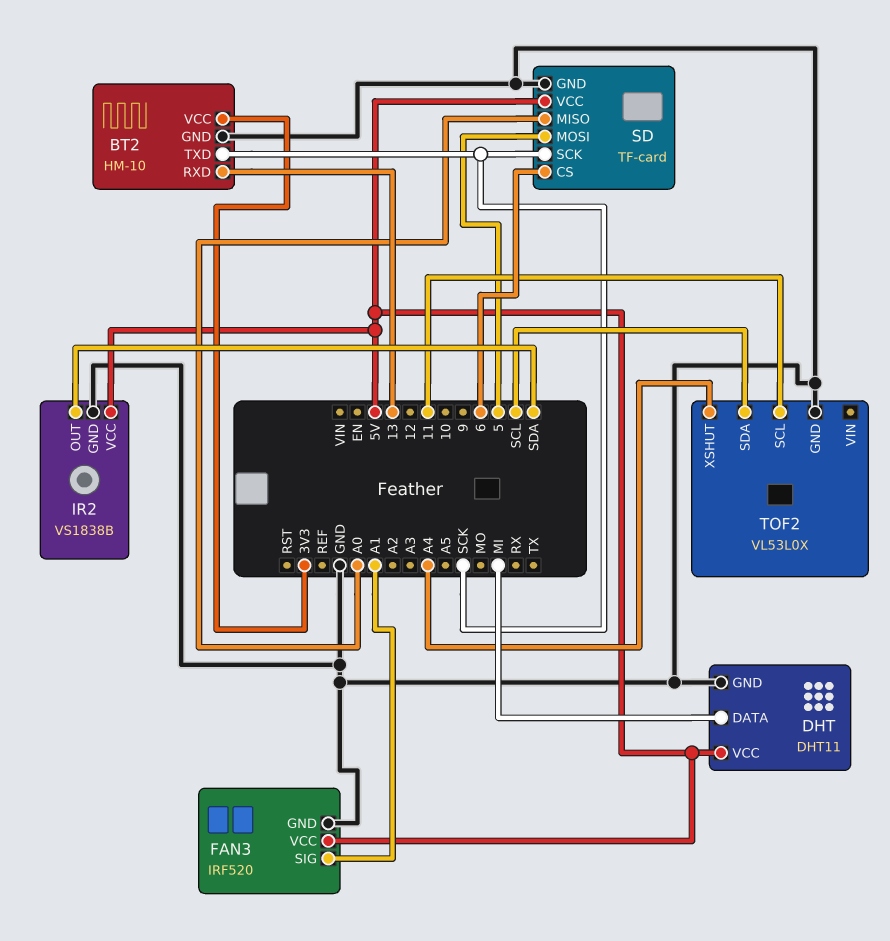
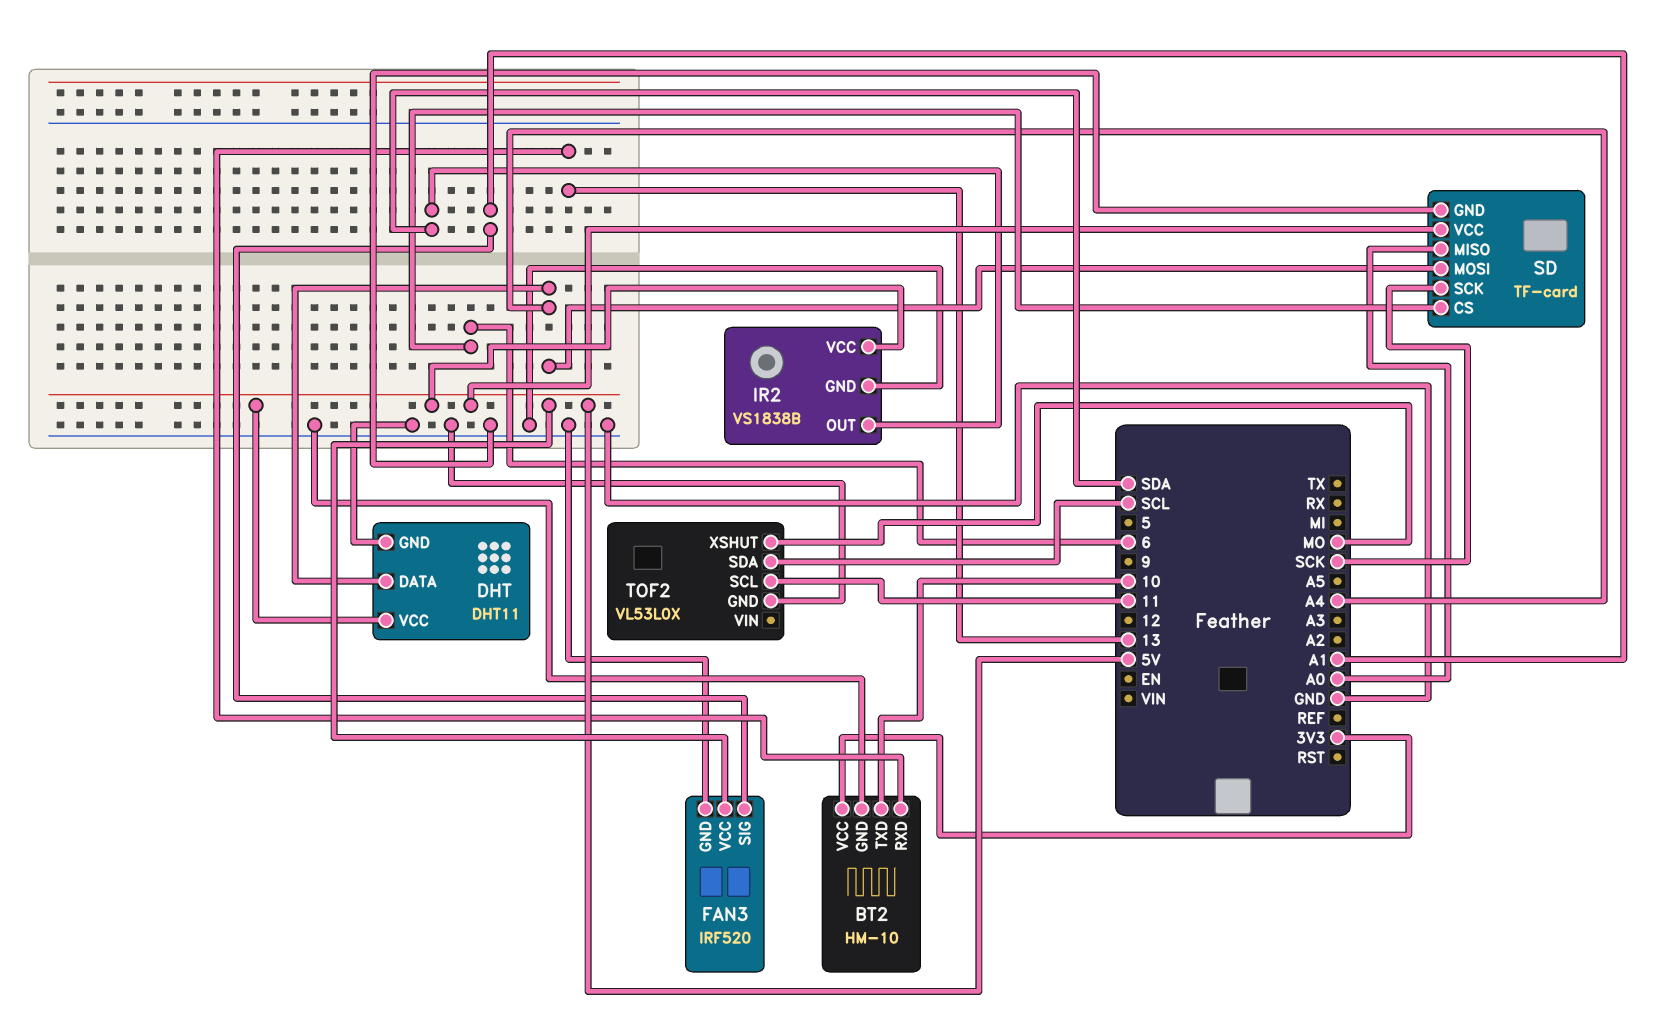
BT2 pin TXD: SCK -> 10
DHT pin DATA: MI -> A4
SD pin MOSI: 5 -> A4
TOF2 pin XSHUT: A4 -> MO

